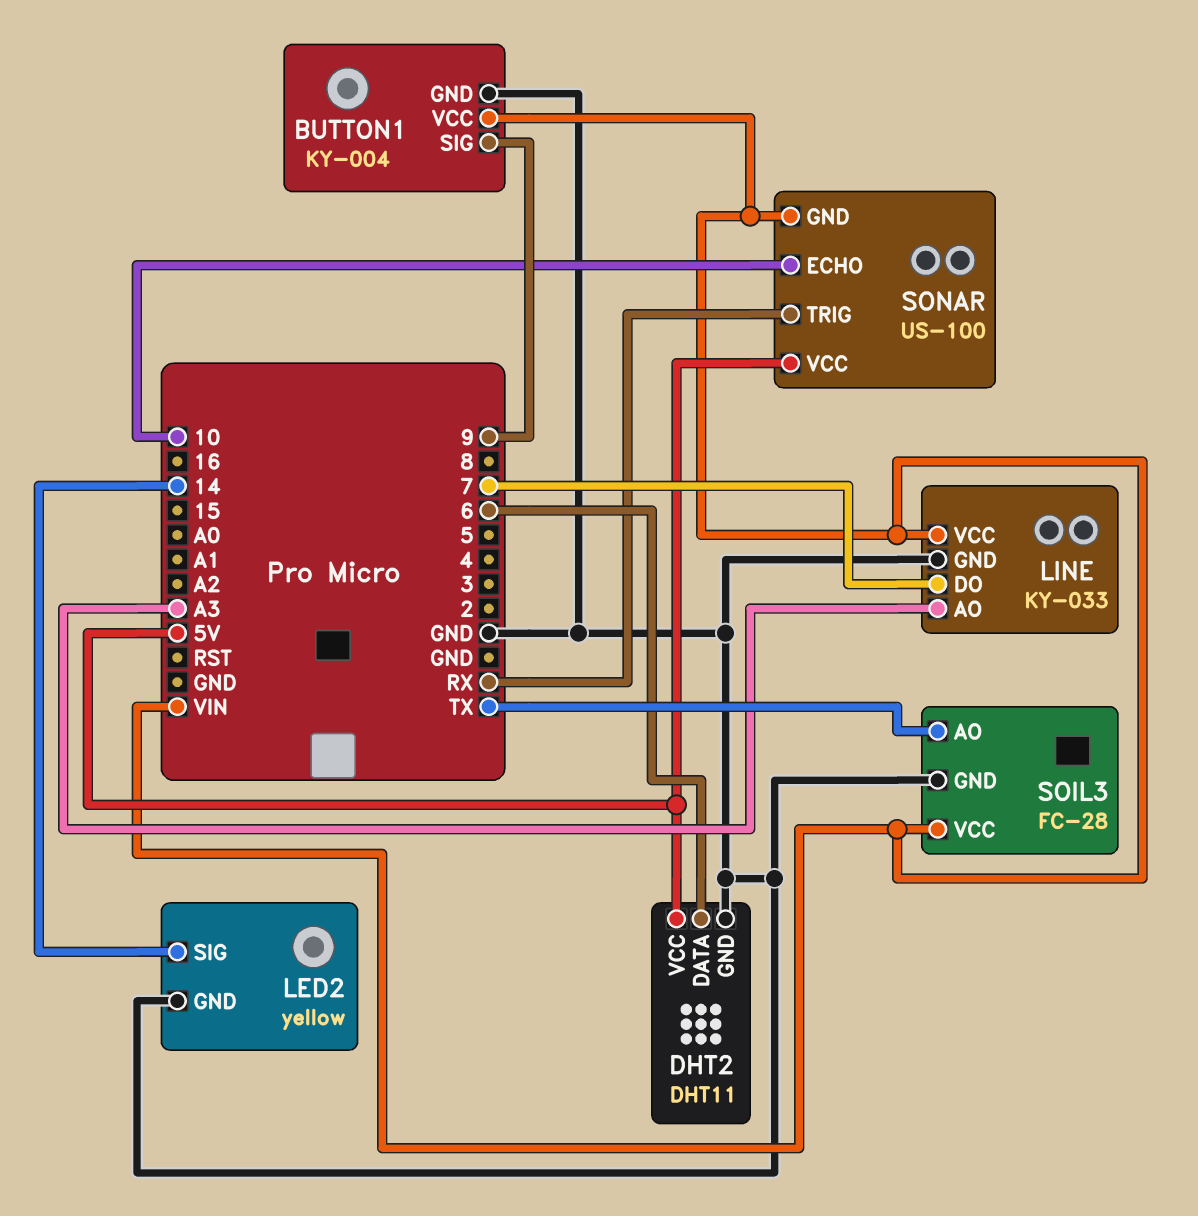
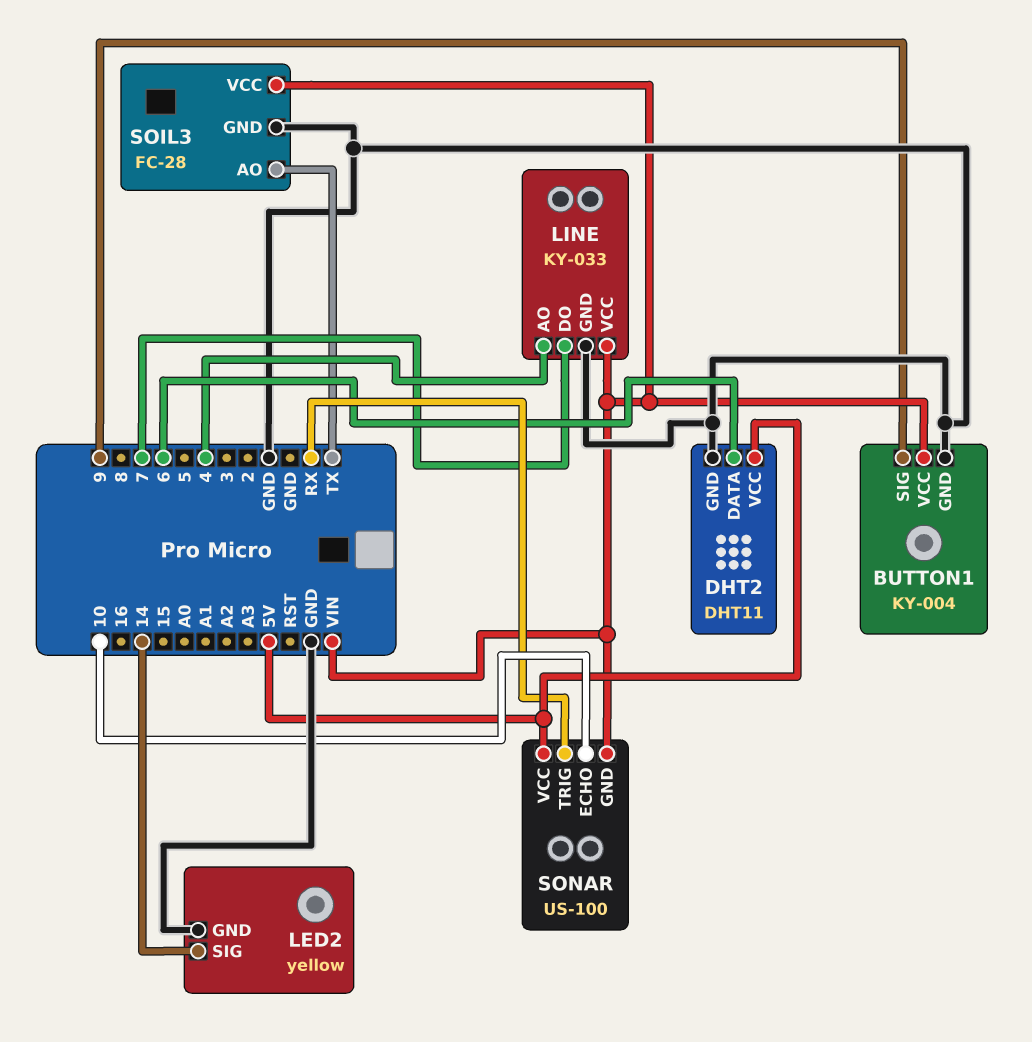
LINE pin AO: A3 -> 4

